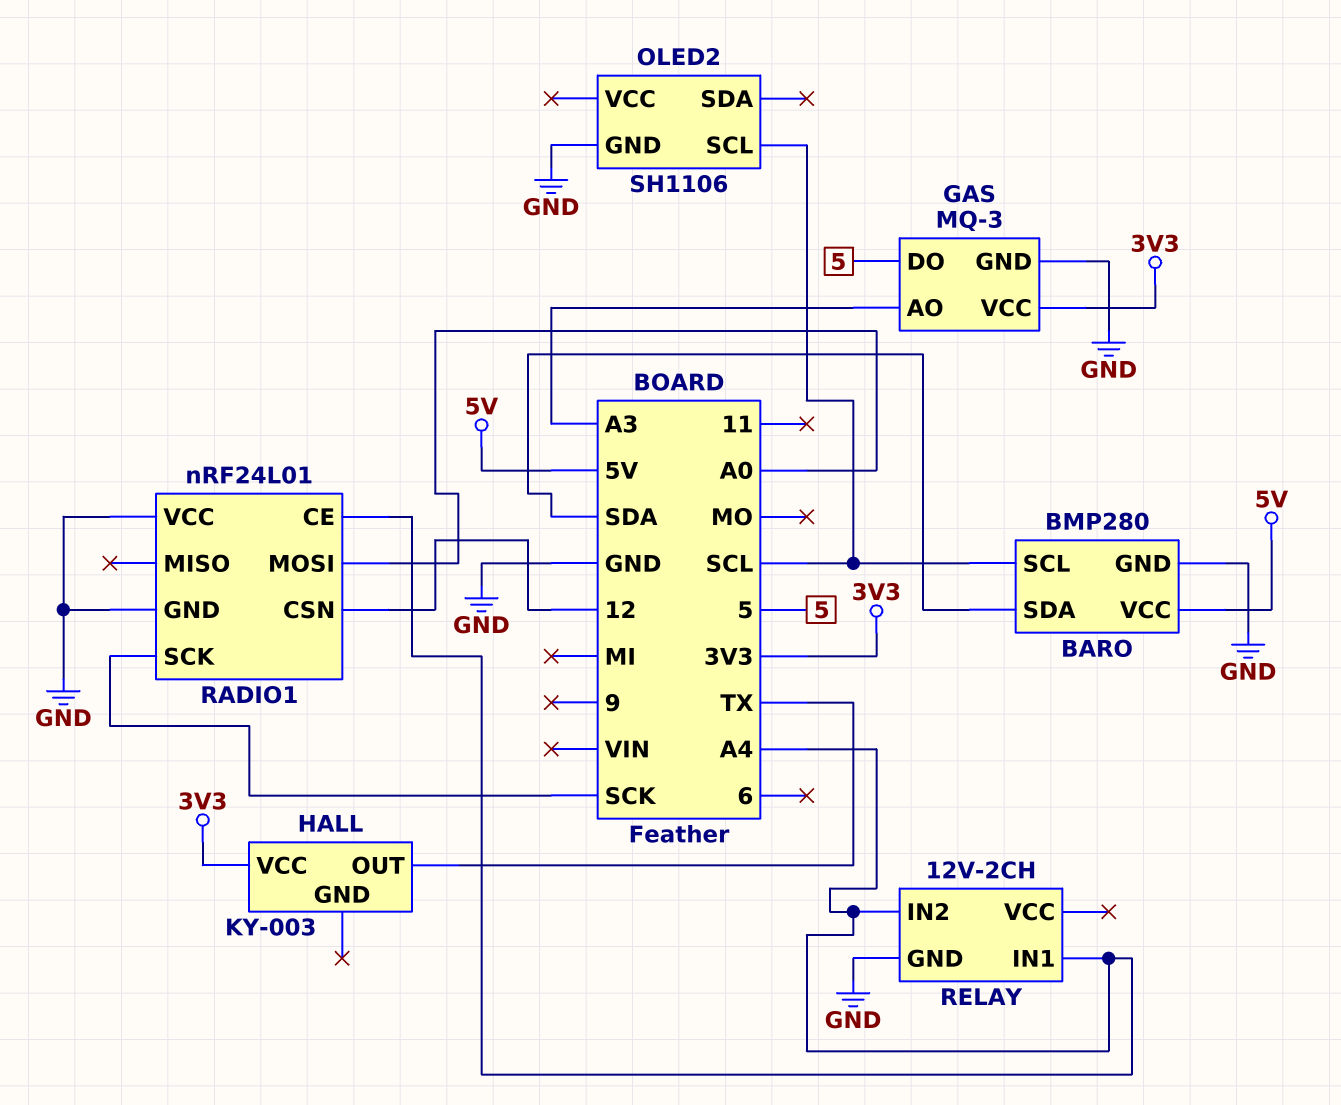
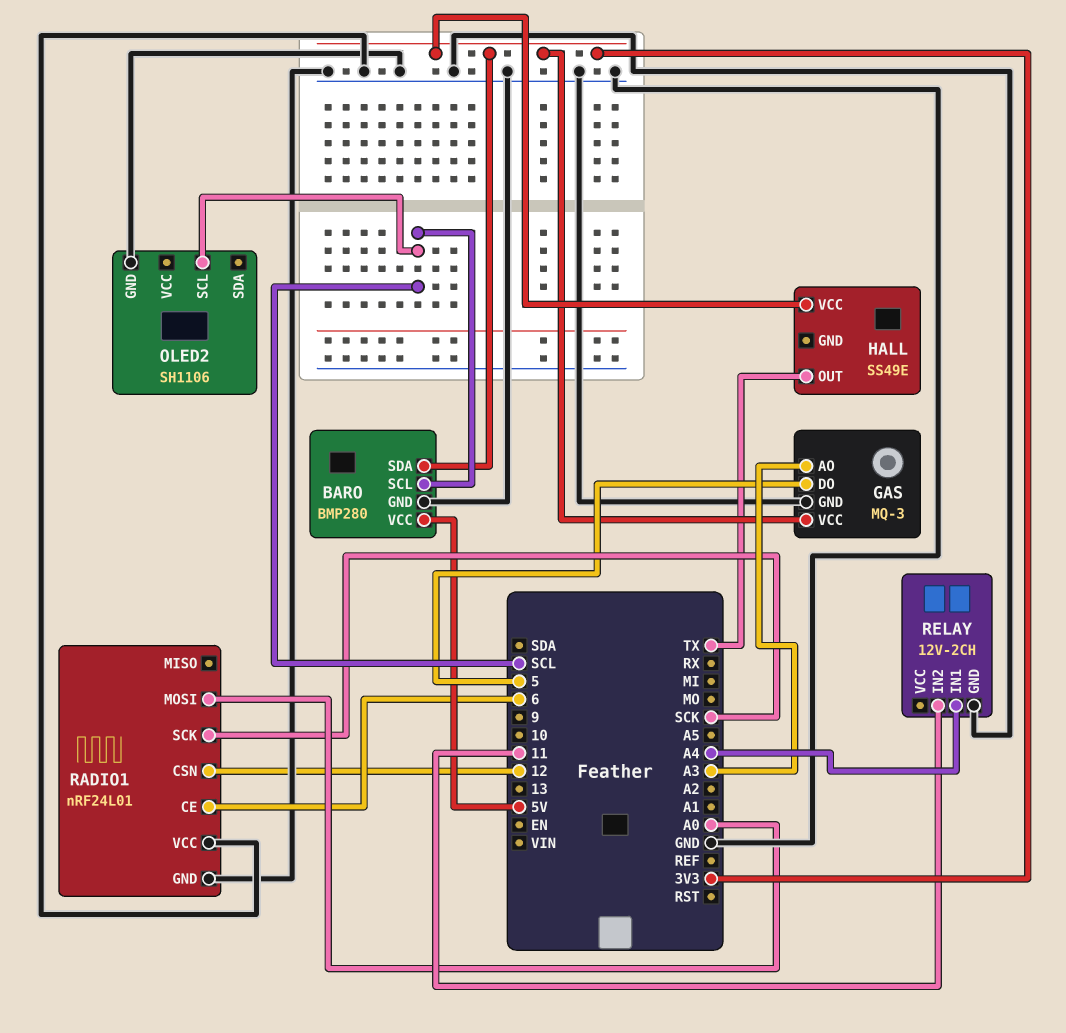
BARO pin SDA: SDA -> 3V3
HALL: KY-003 -> SS49E
RADIO1 pin CE: A4 -> 6
RELAY pin IN2: A4 -> 11

